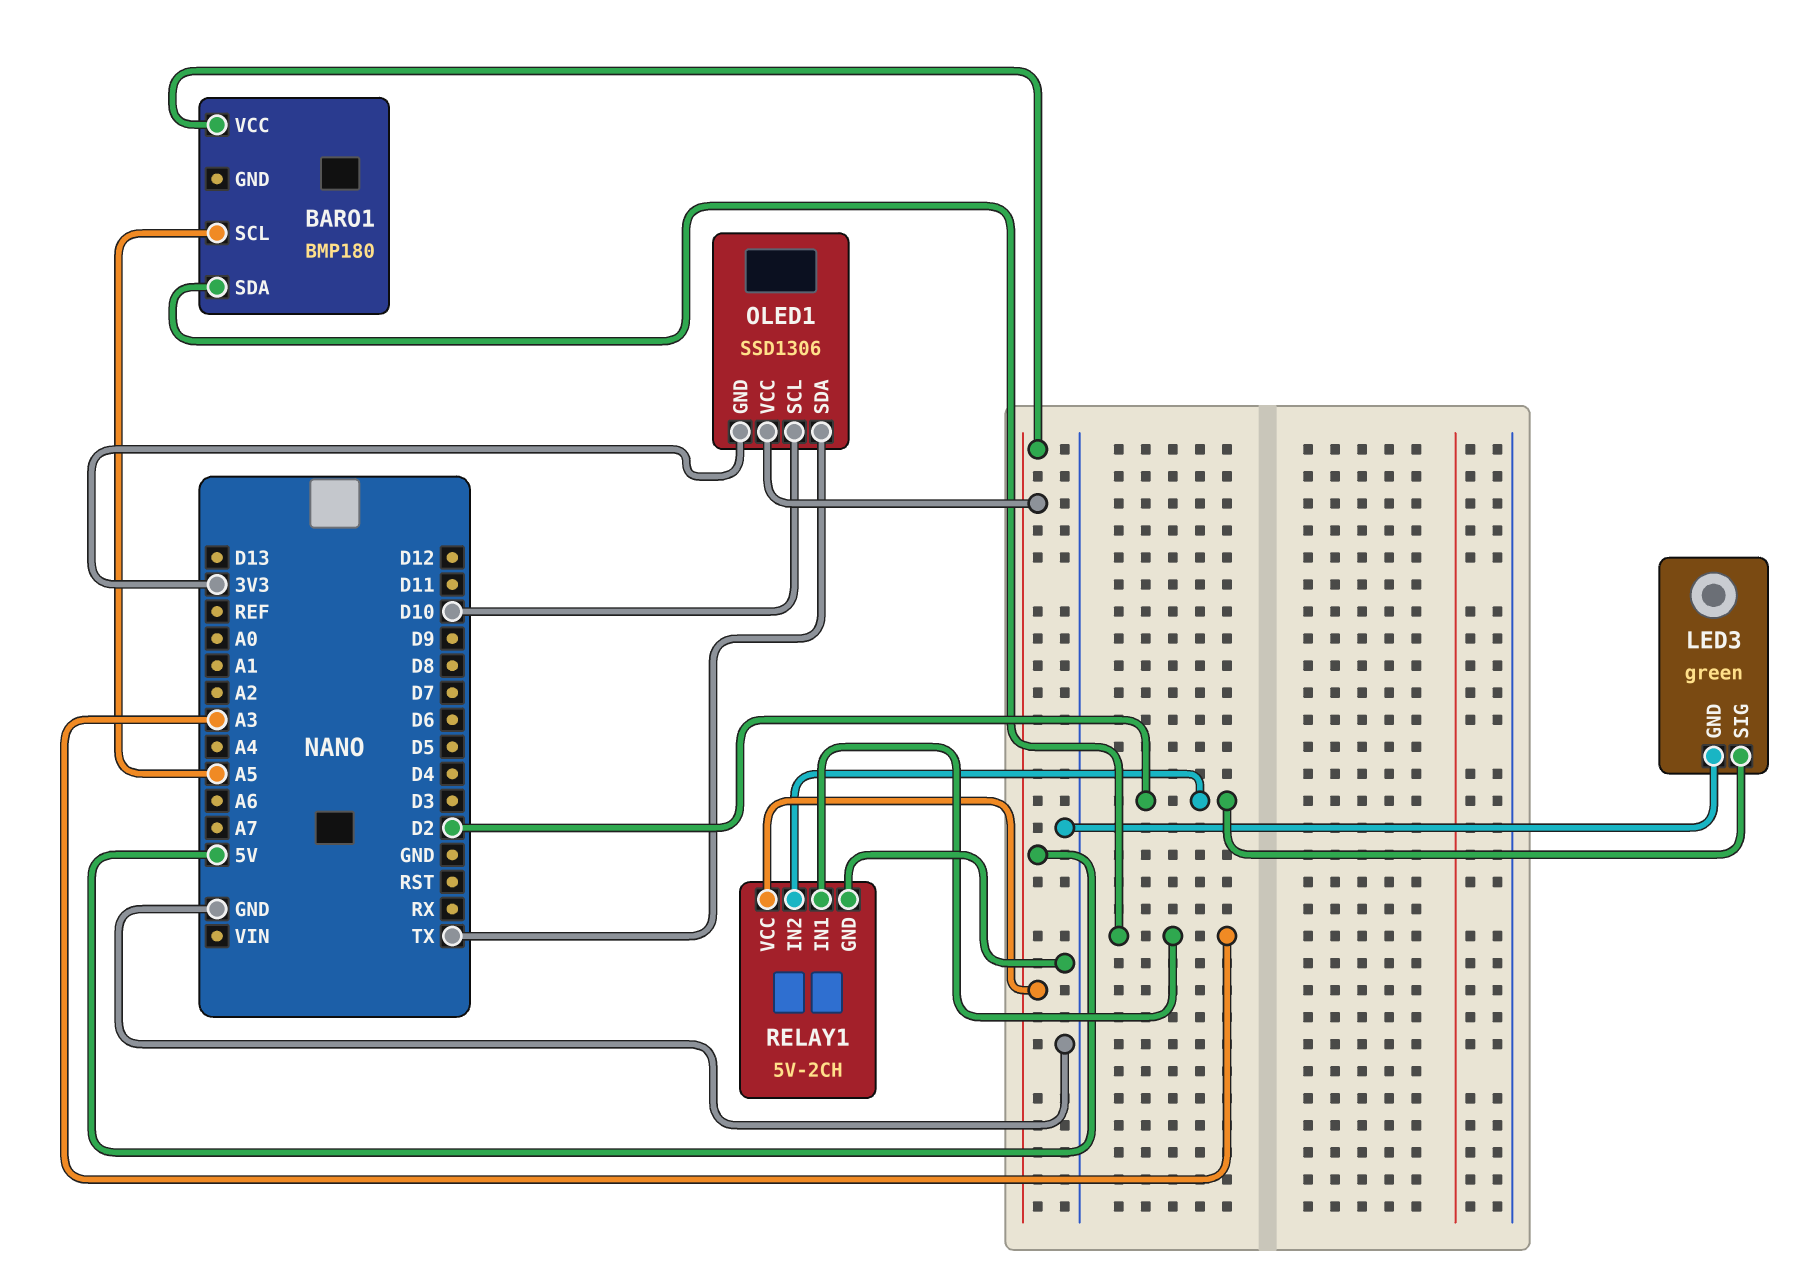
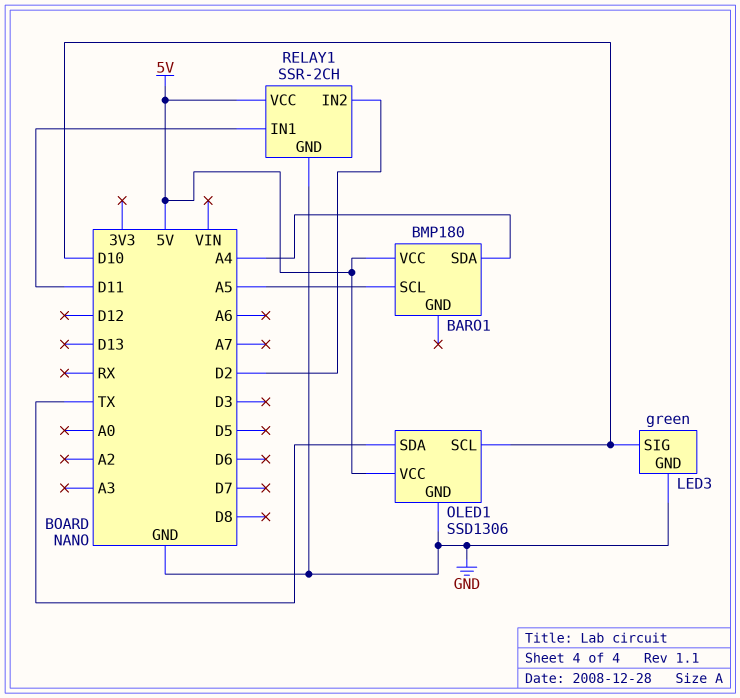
BARO1 pin SDA: A3 -> A4
LED3 pin SIG: D2 -> D10
OLED1 pin GND: 3V3 -> GND
RELAY1: 5V-2CH -> SSR-2CH
RELAY1 pin IN1: A3 -> D11

